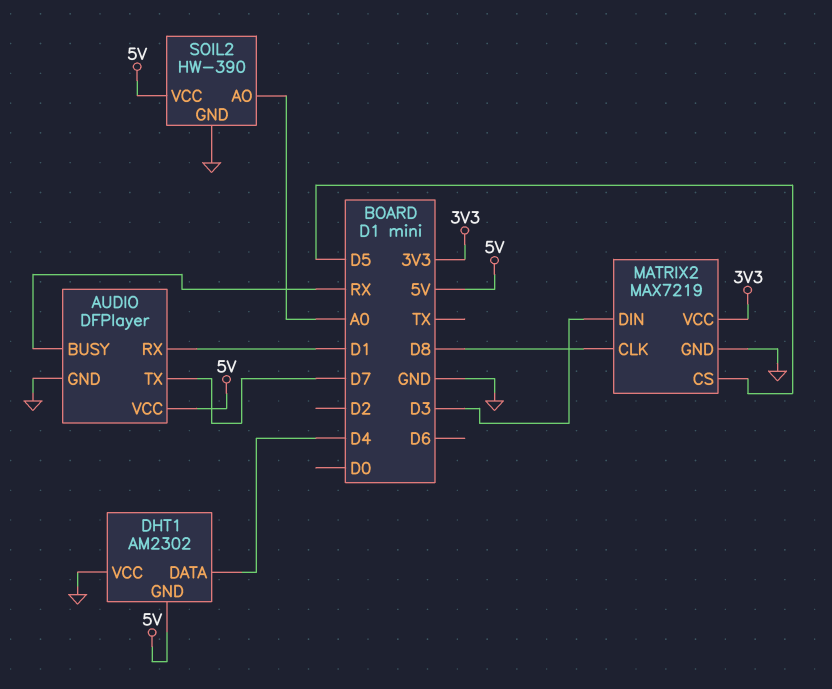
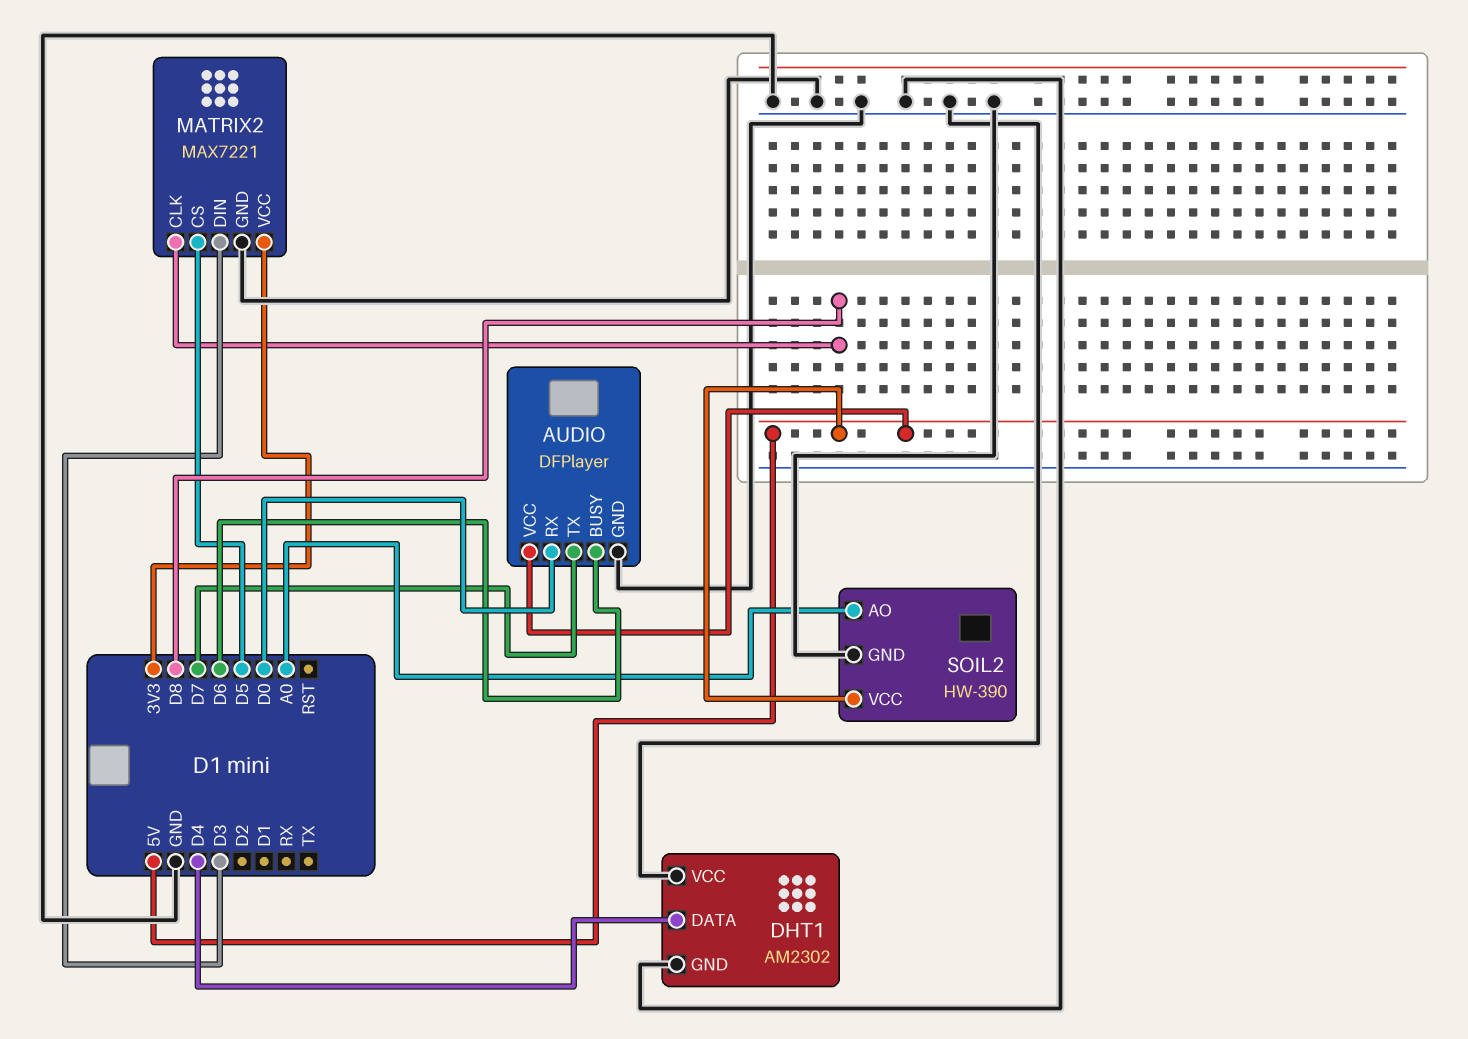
AUDIO pin BUSY: RX -> D6
AUDIO pin RX: D1 -> D0
DHT1 pin GND: 5V -> GND
MATRIX2: MAX7219 -> MAX7221

